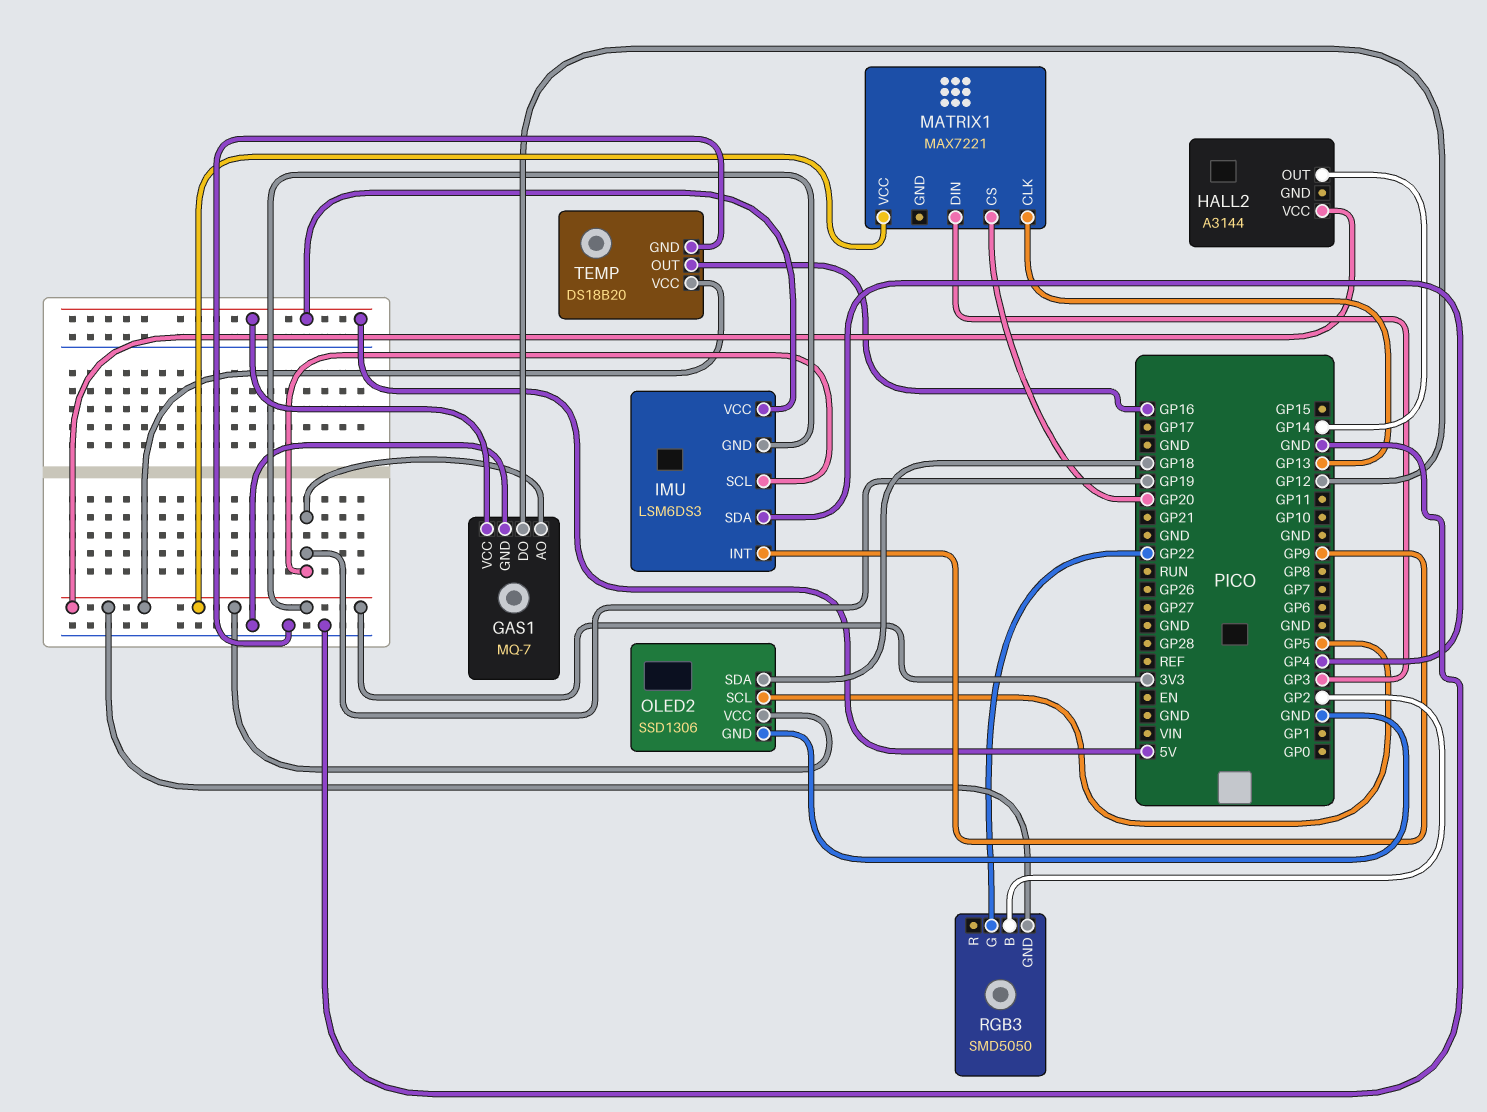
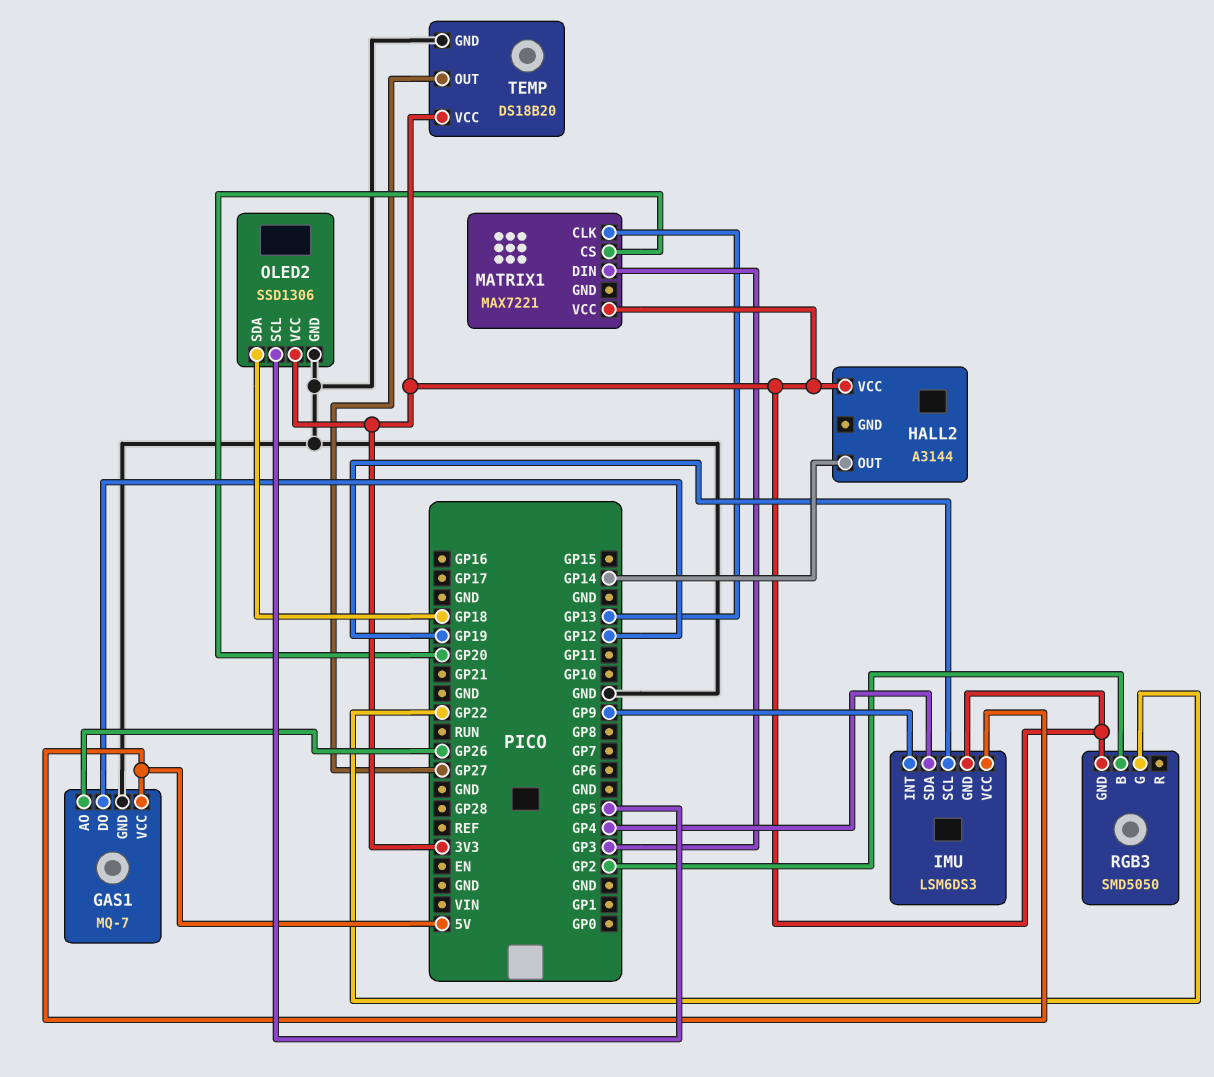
GAS1 pin AO: GP19 -> GP26
TEMP pin OUT: GP16 -> GP27

